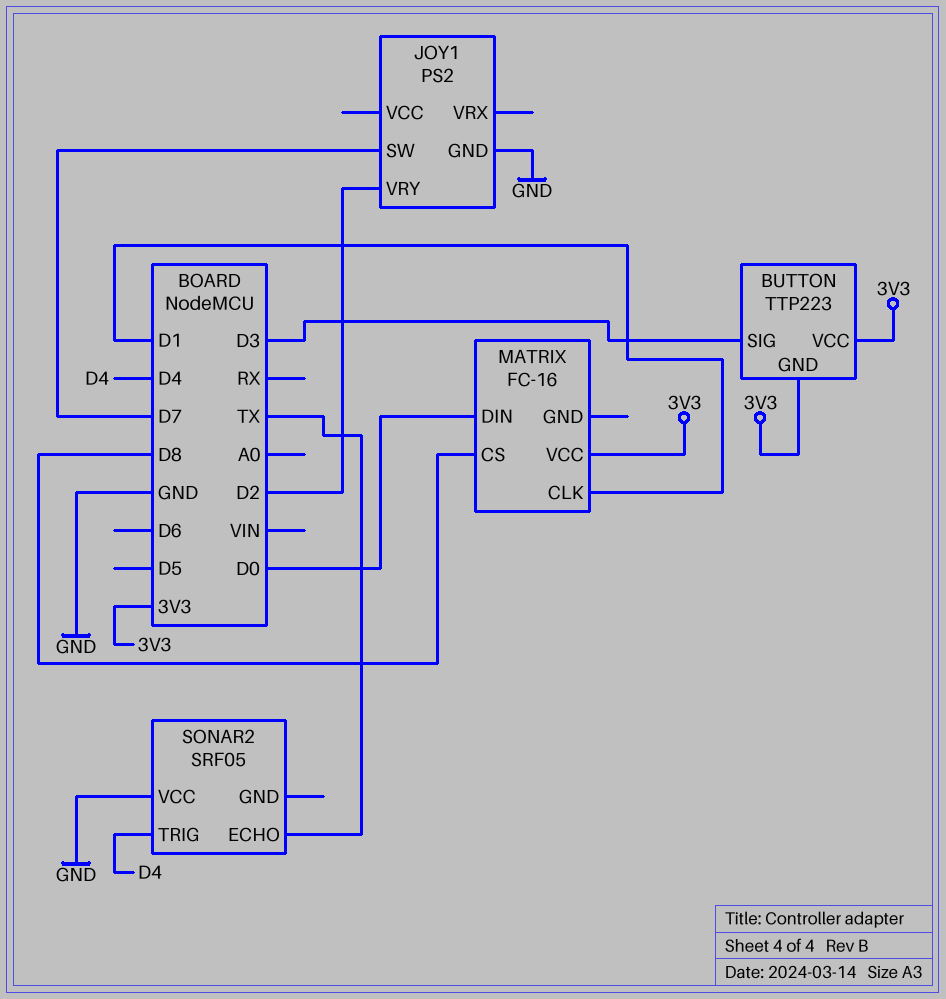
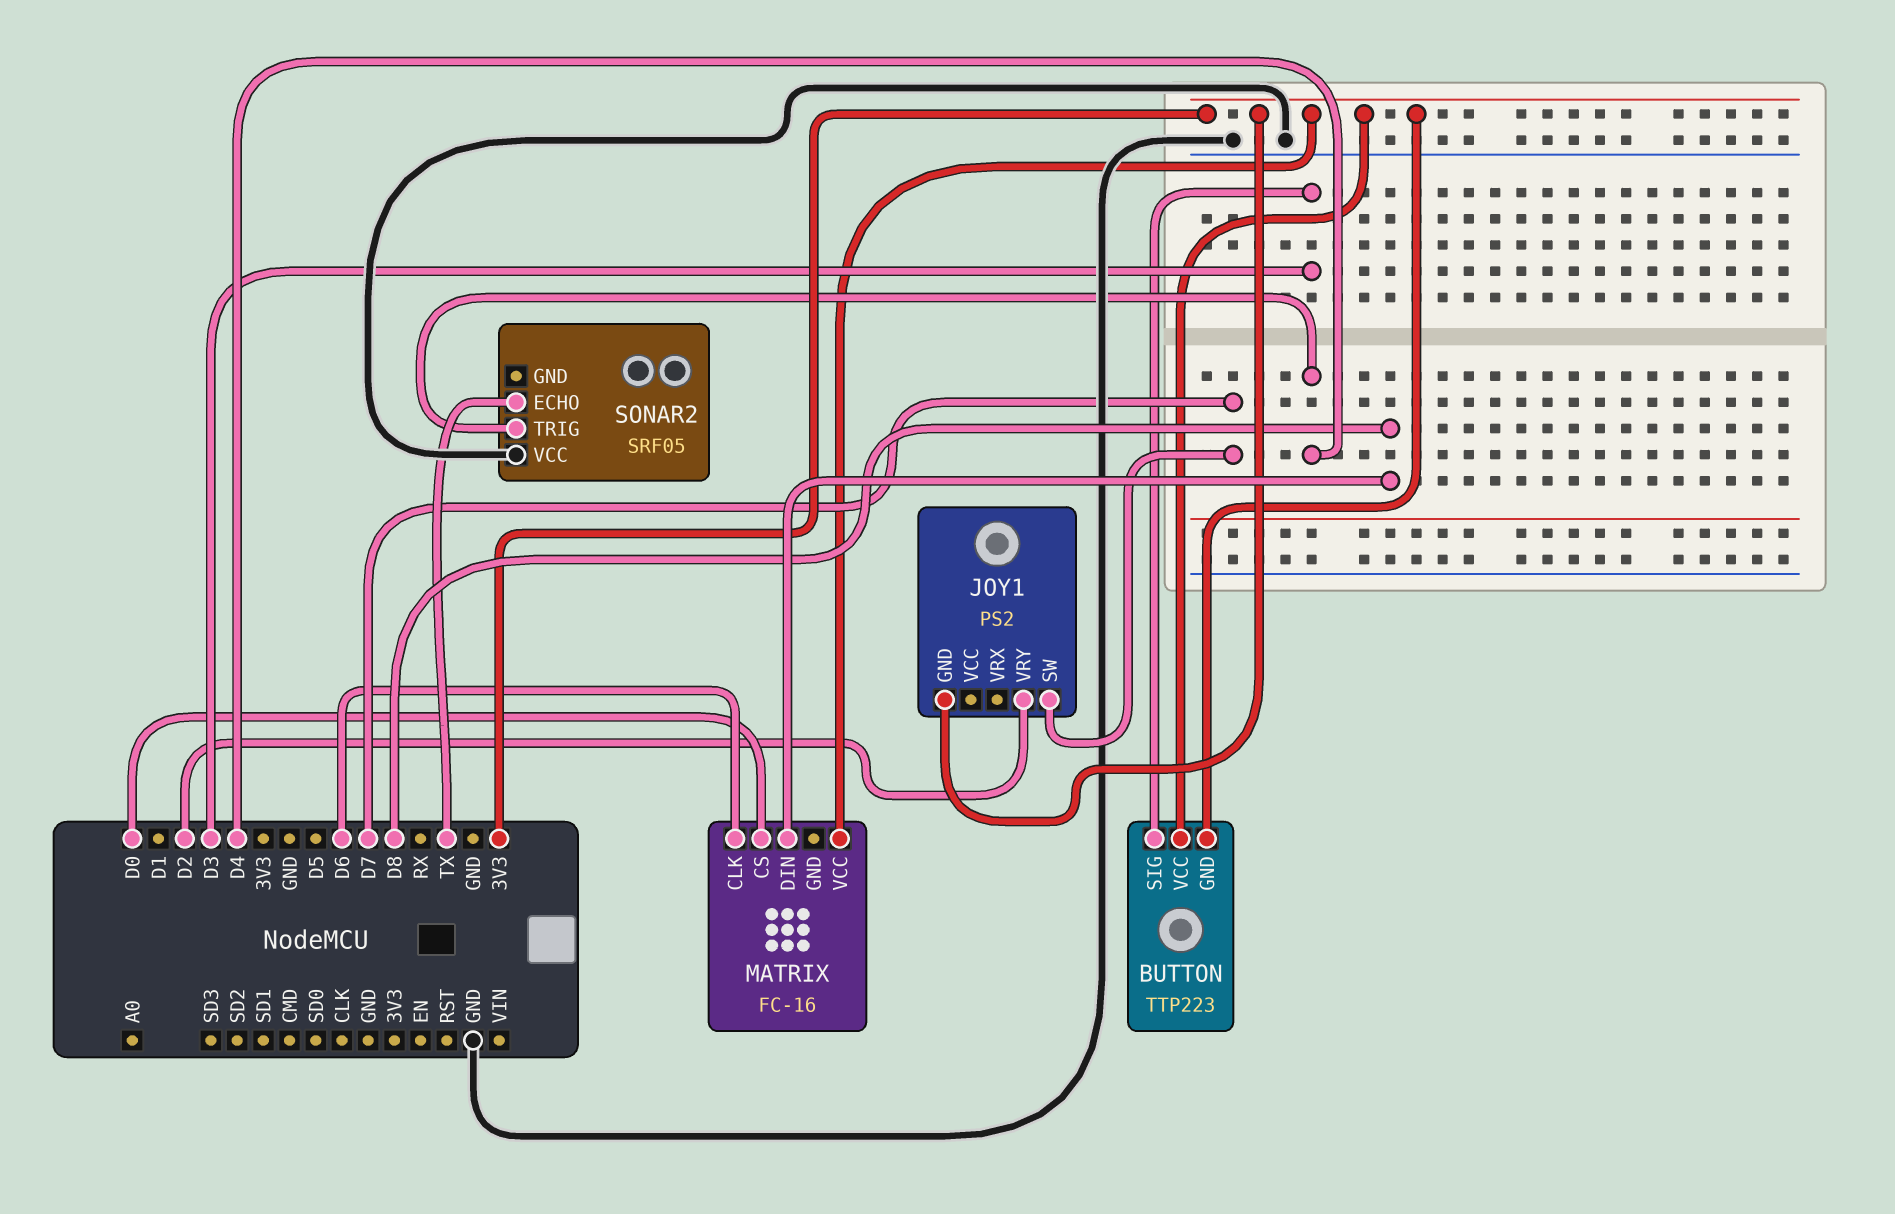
JOY1 pin GND: GND -> 3V3
MATRIX pin CLK: D1 -> D6
MATRIX pin CS: D8 -> D0
MATRIX pin DIN: D0 -> D8

